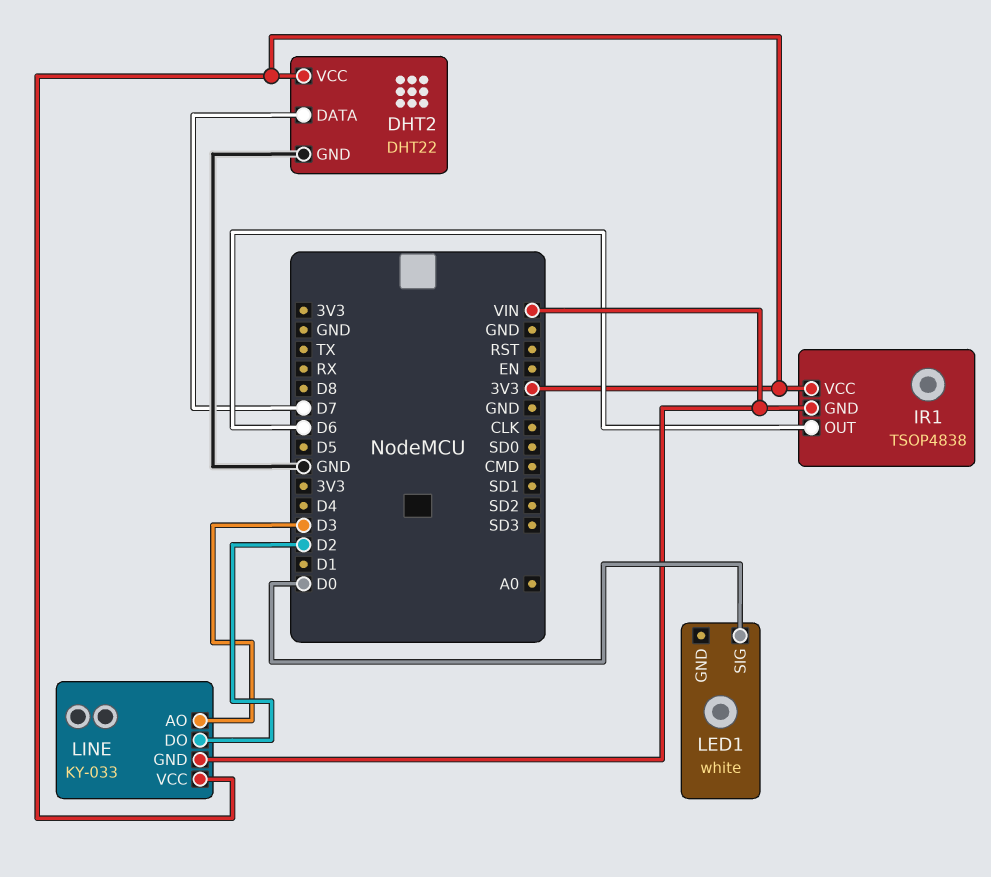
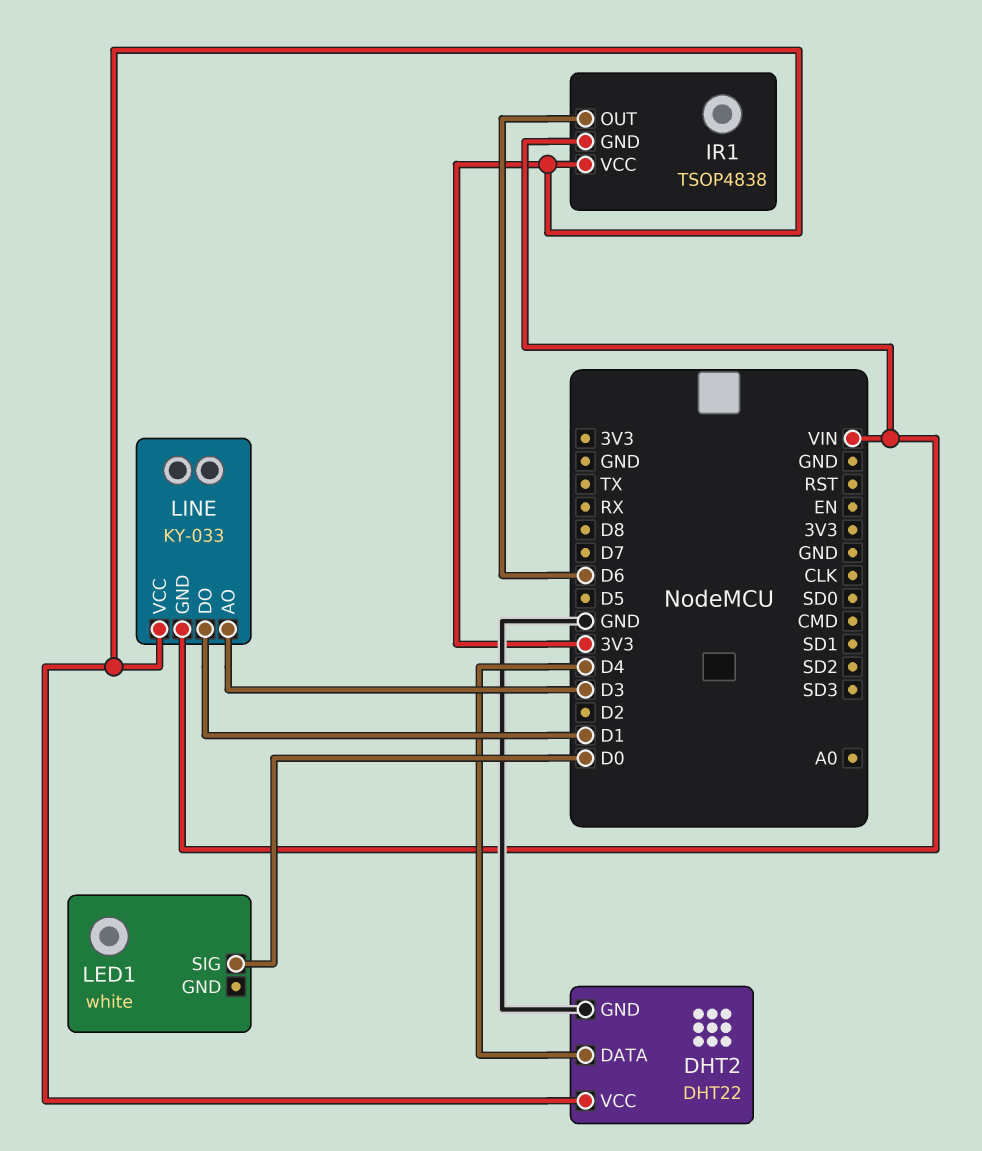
DHT2 pin DATA: D7 -> D4
LINE pin DO: D2 -> D1

